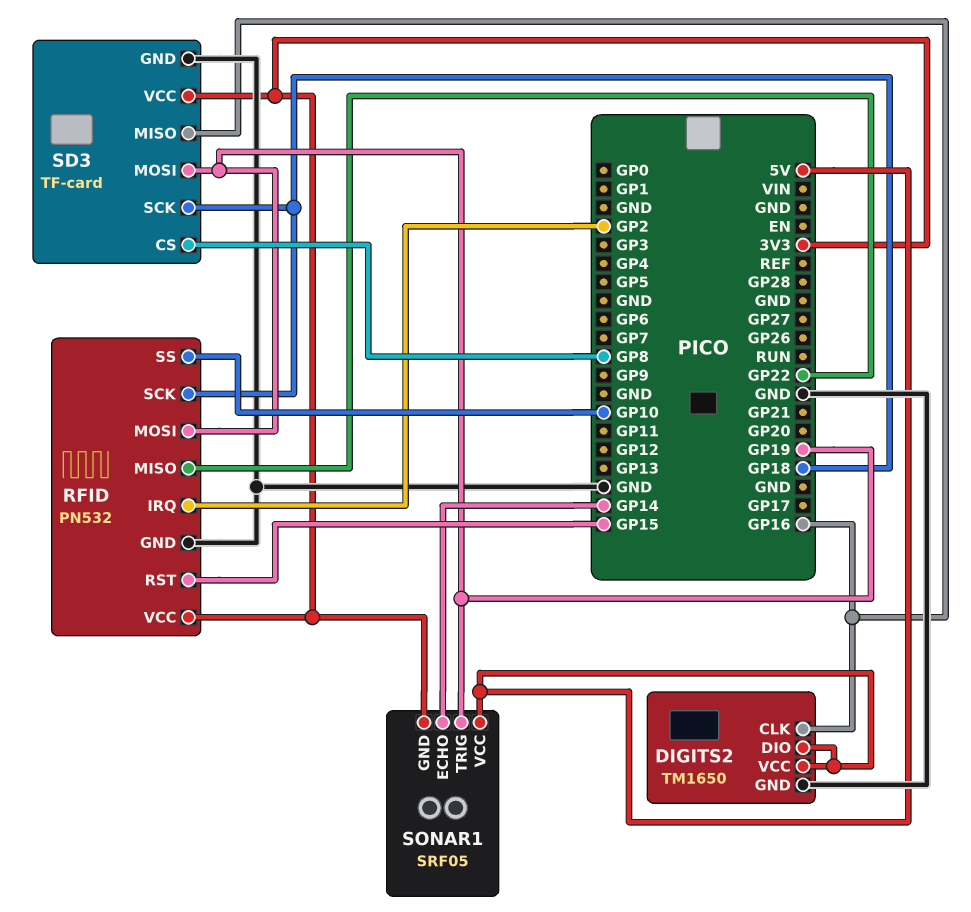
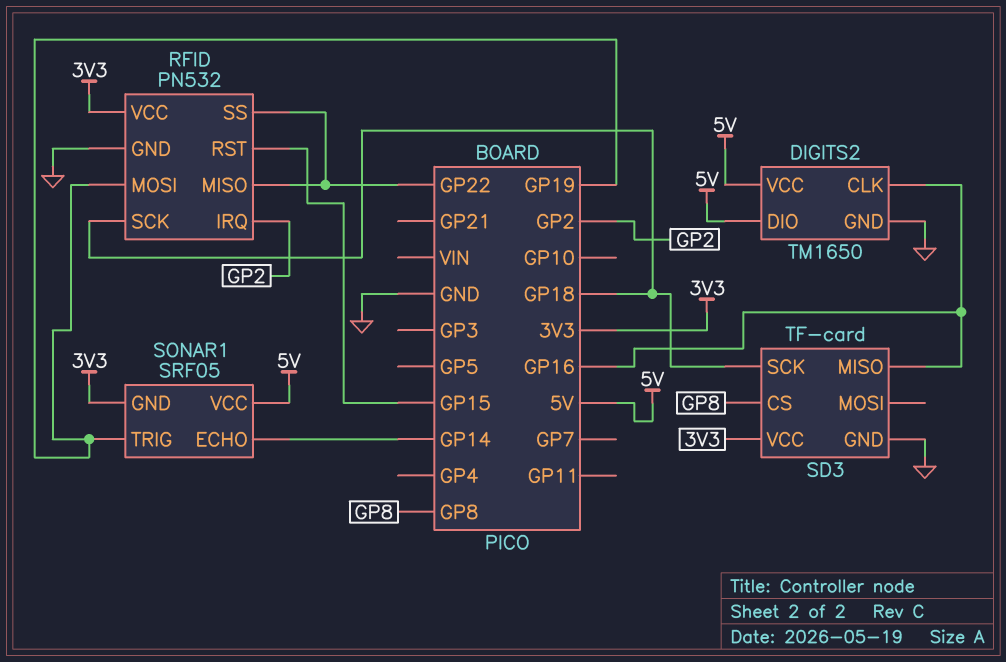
RFID pin SS: GP10 -> GP22
SD3 pin MOSI: GP19 -> none

